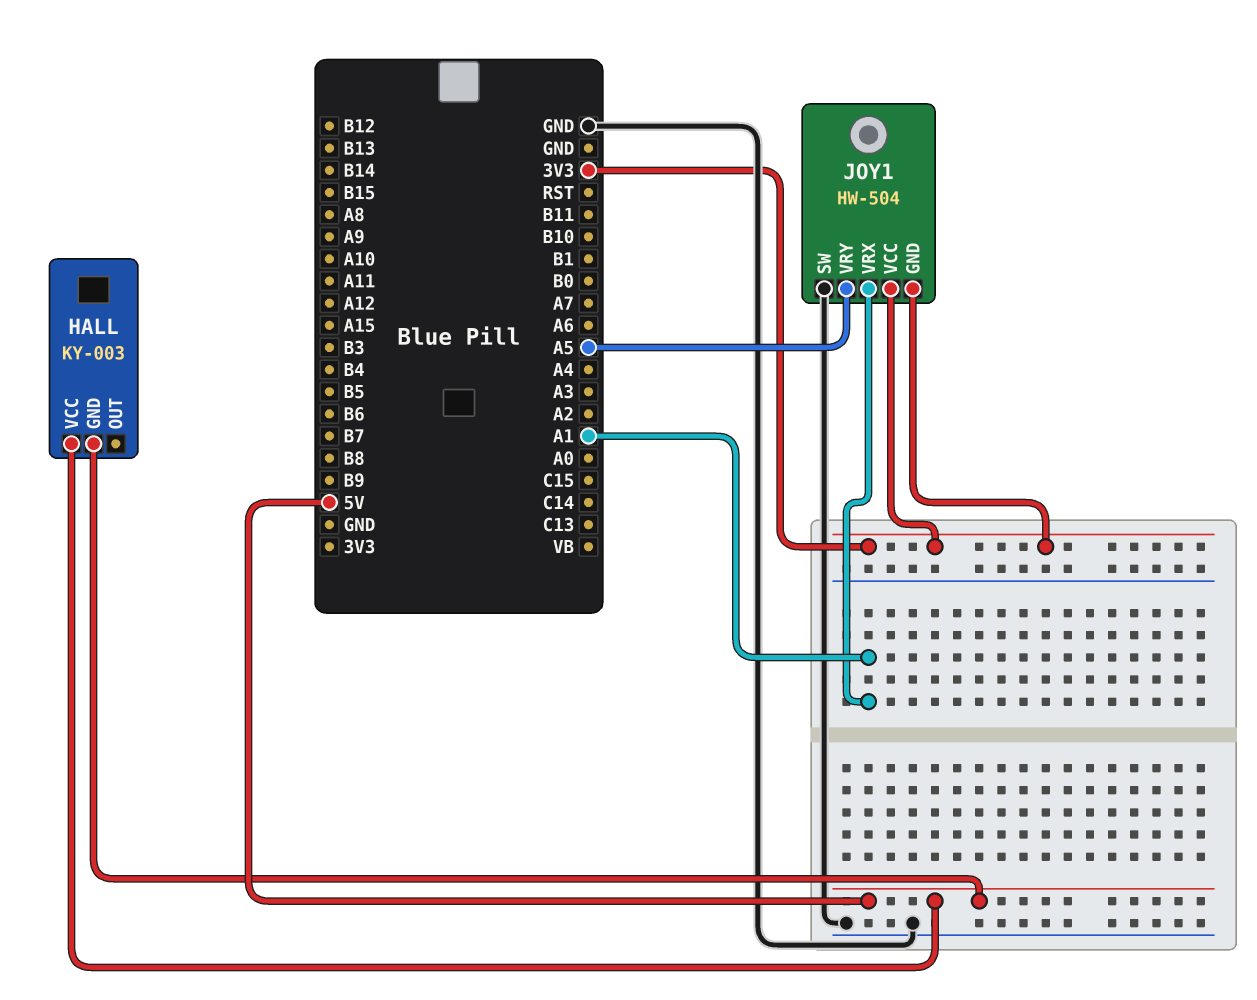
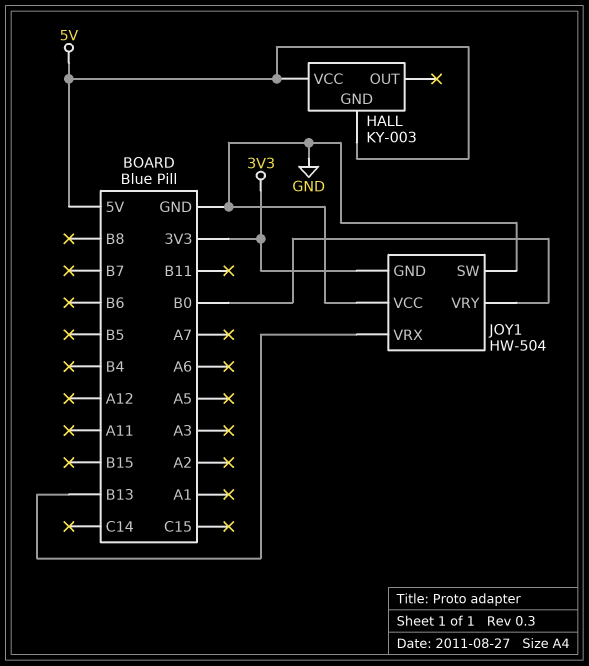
JOY1 pin VCC: 3V3 -> GND
JOY1 pin VRX: A1 -> B13
JOY1 pin VRY: A5 -> B0

